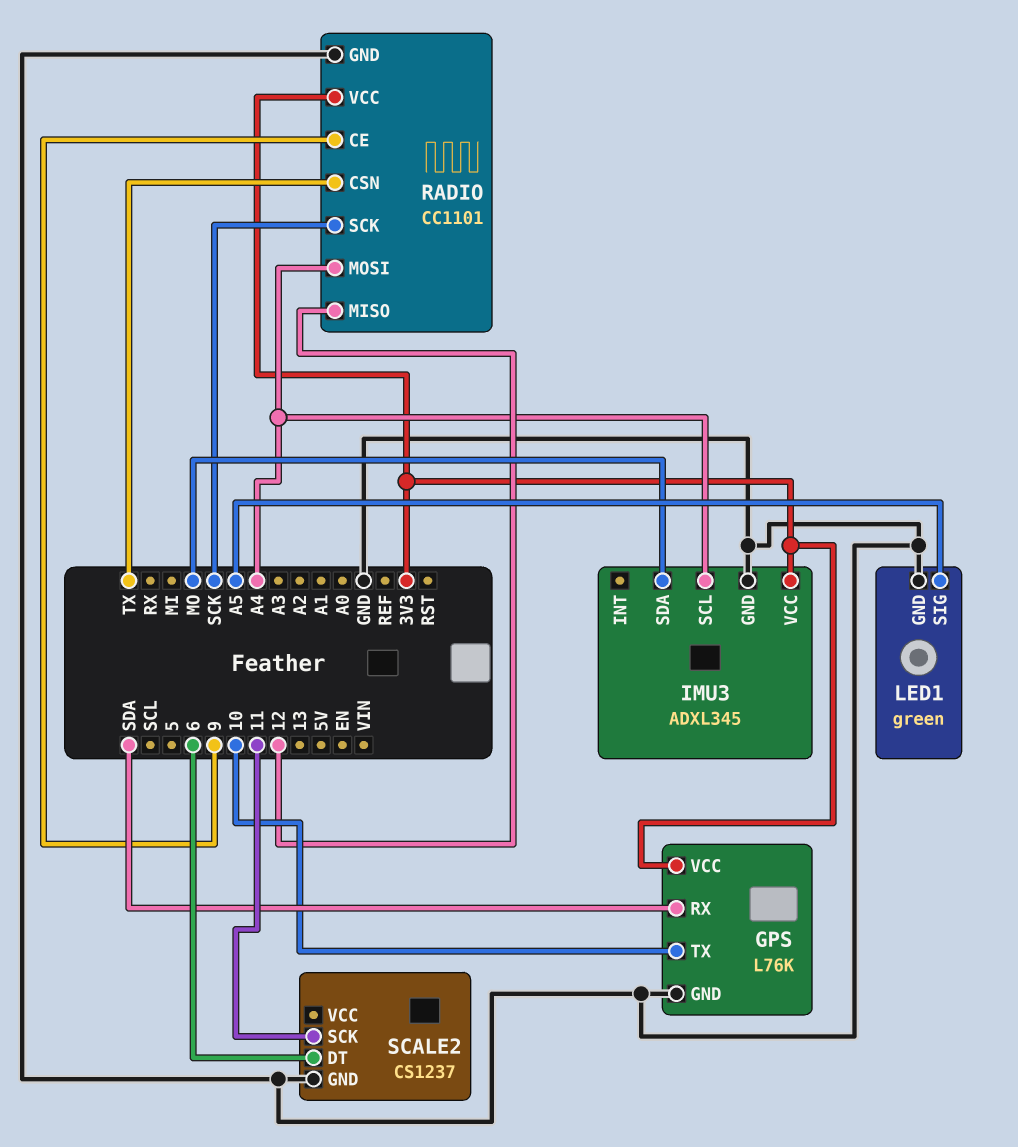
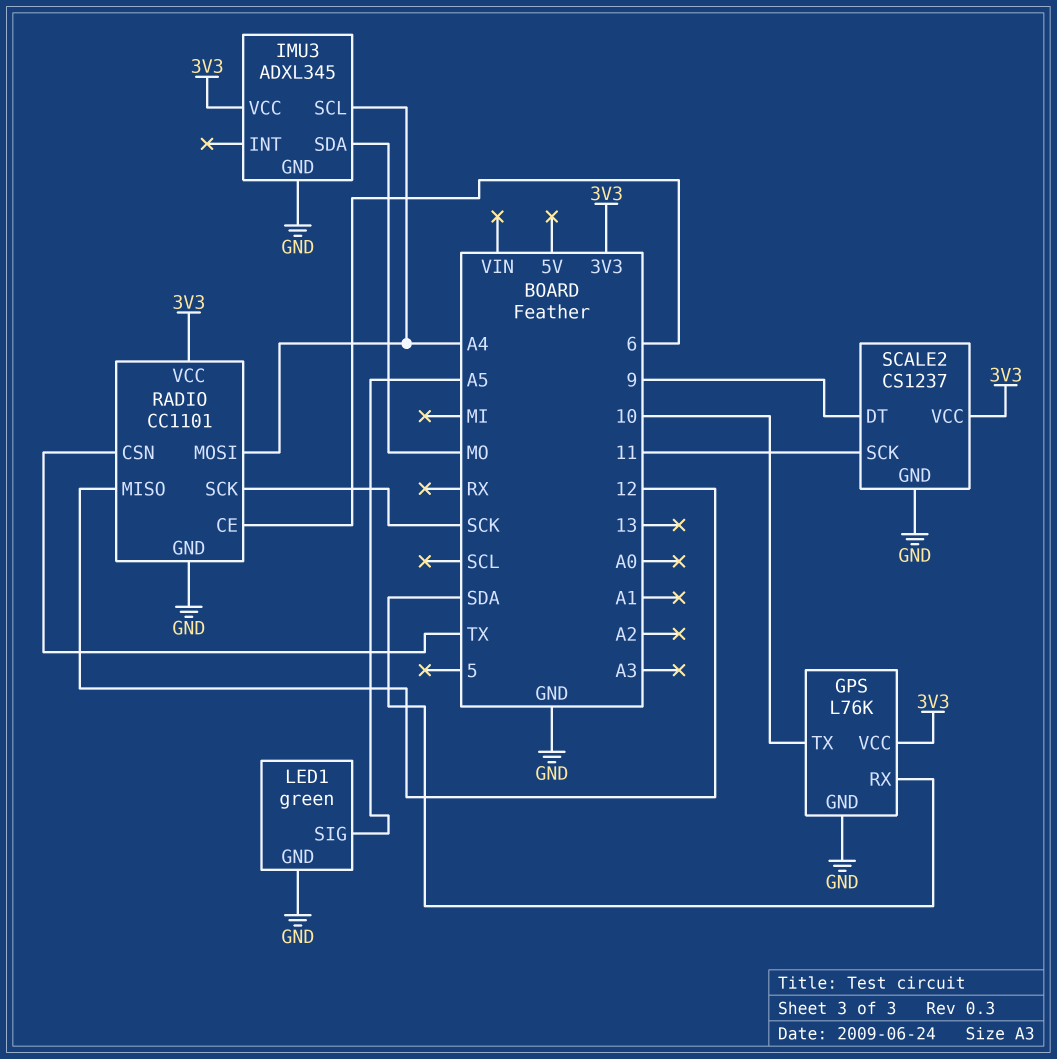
RADIO pin CE: 9 -> 6
SCALE2 pin DT: 6 -> 9
SCALE2 pin VCC: none -> 3V3

